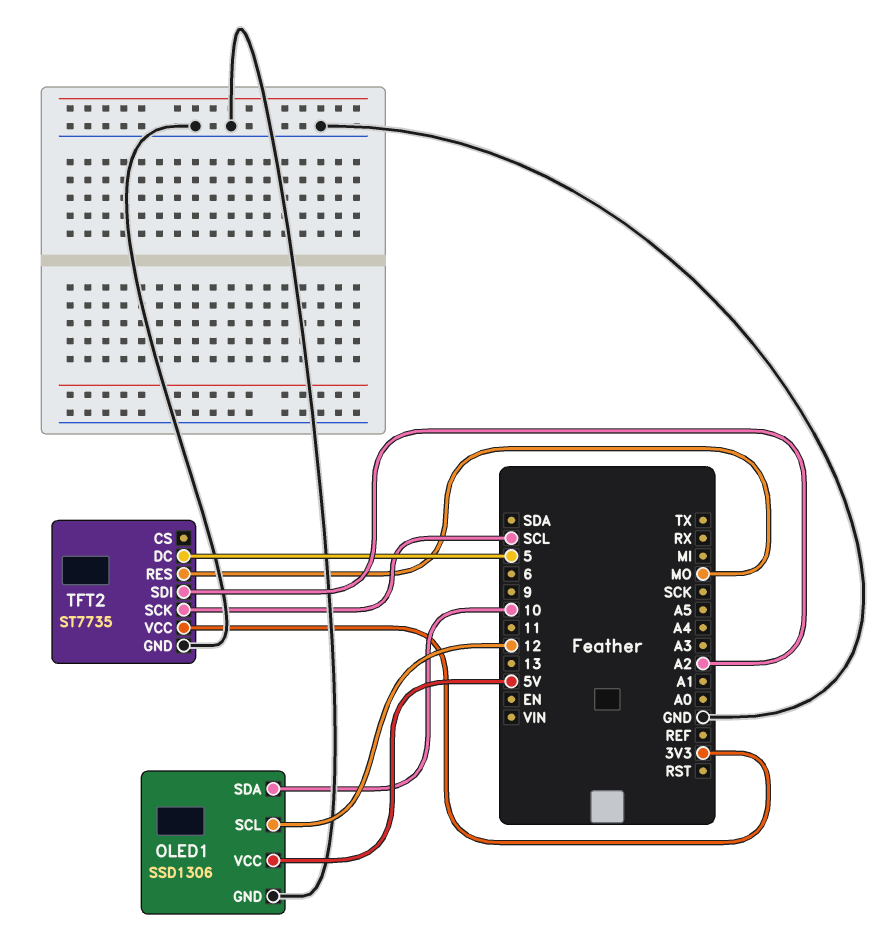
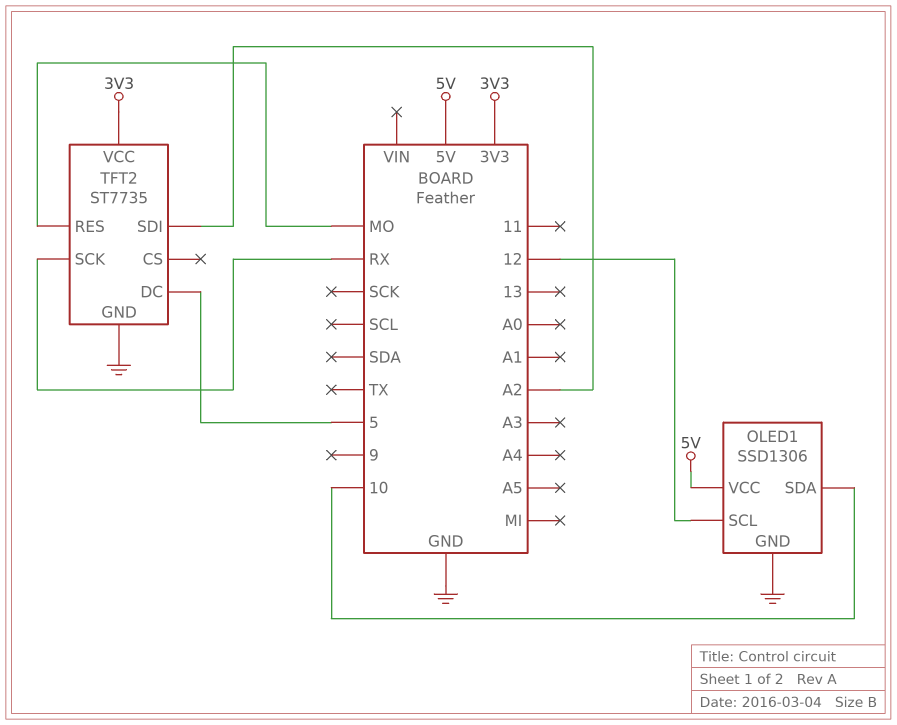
TFT2 pin SCK: SCL -> RX

